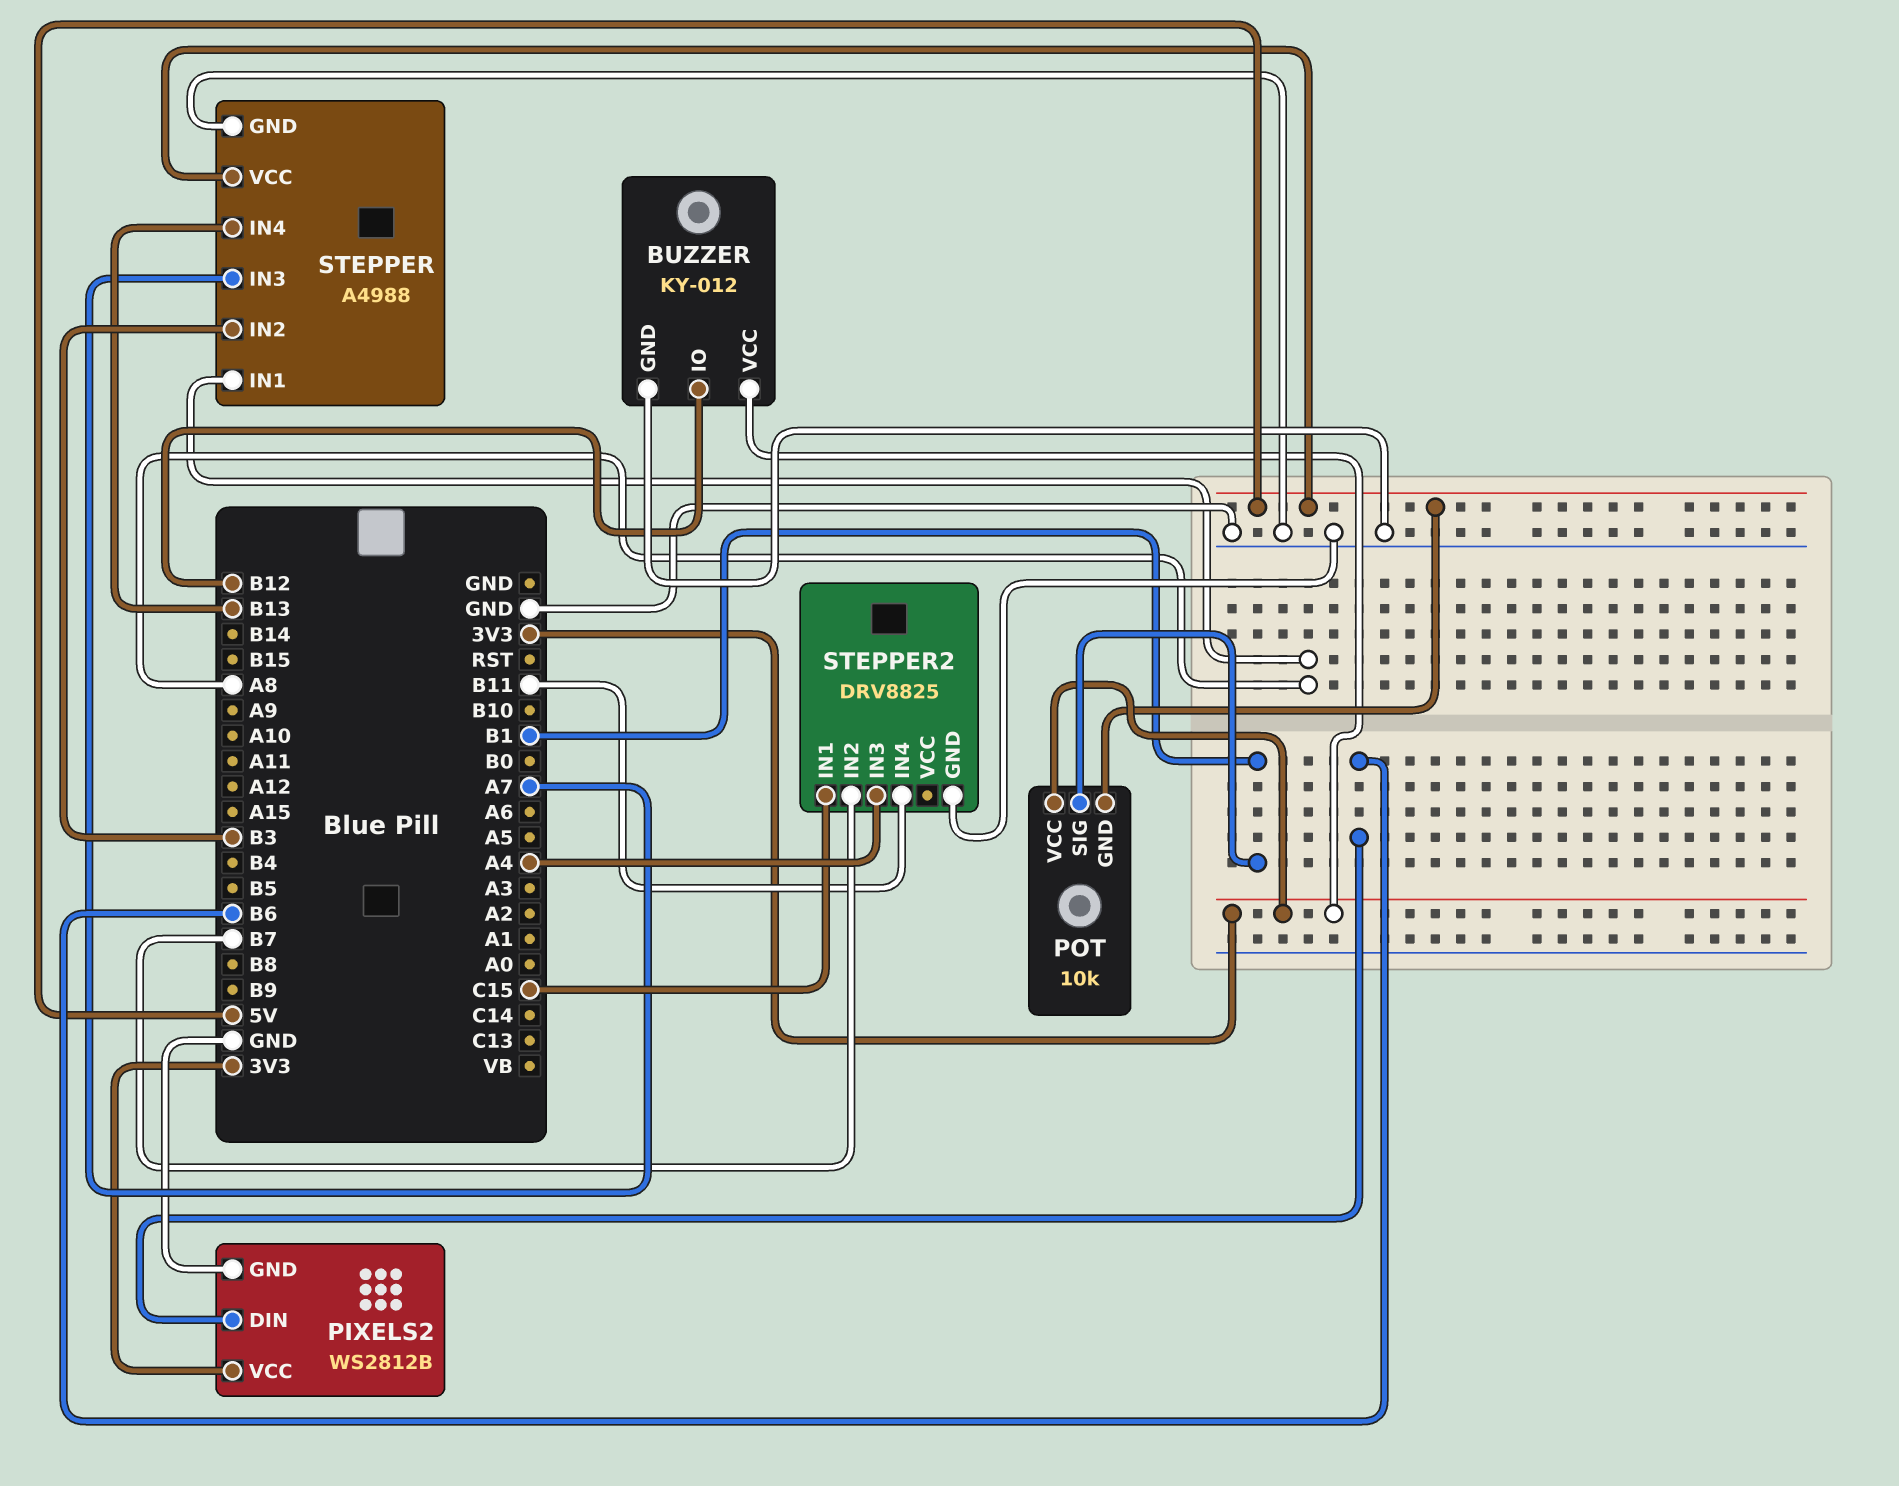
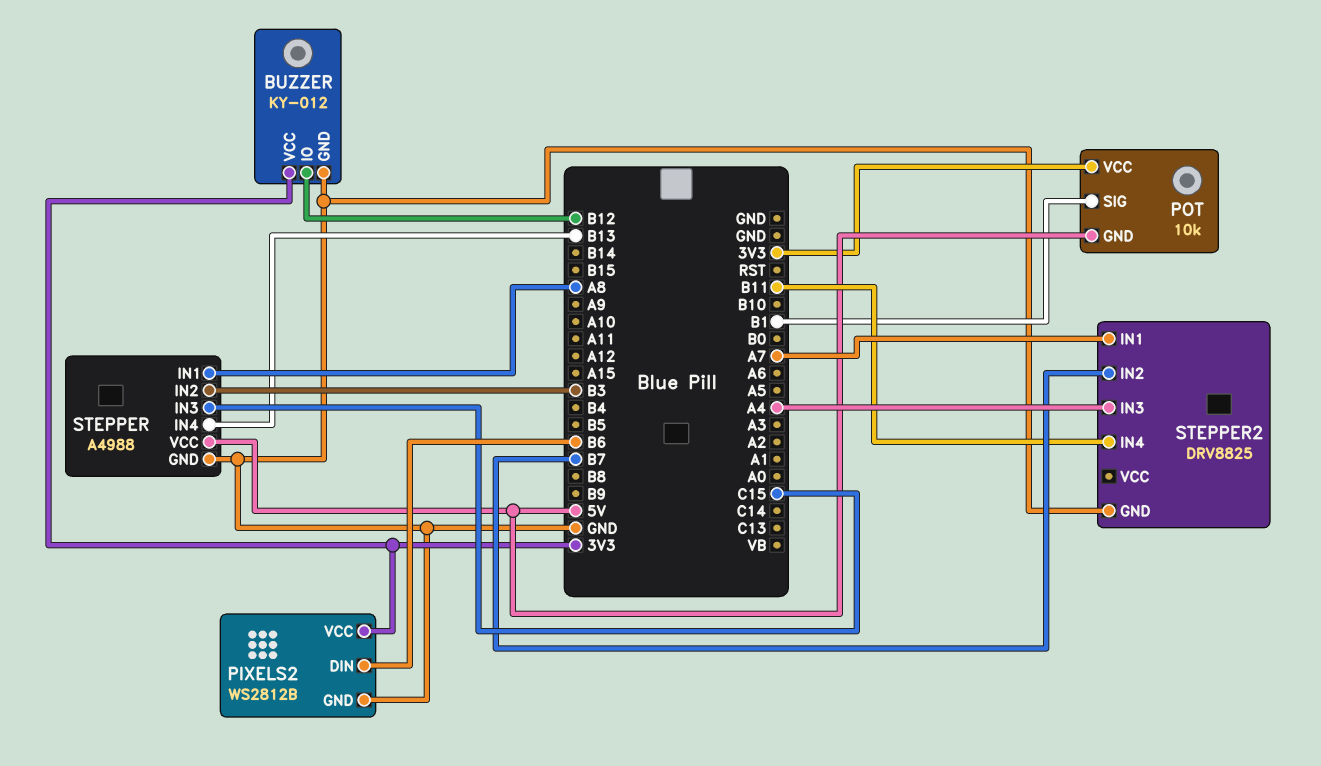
STEPPER pin IN3: A7 -> C15
STEPPER2 pin IN1: C15 -> A7

